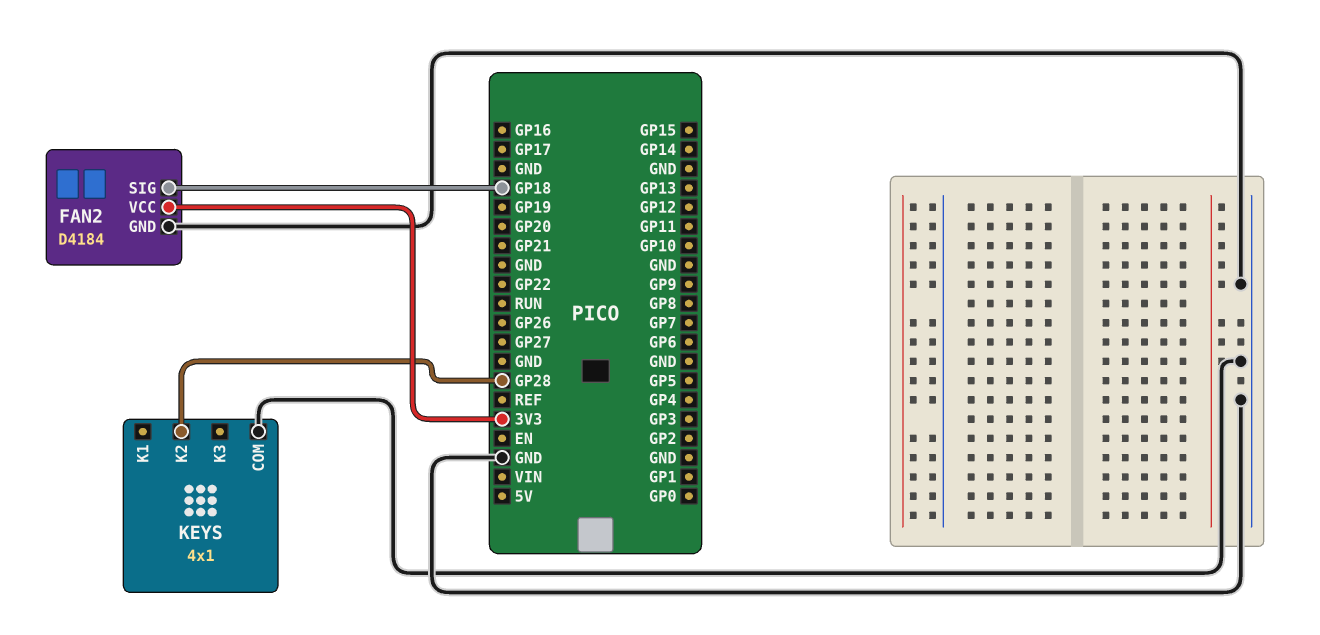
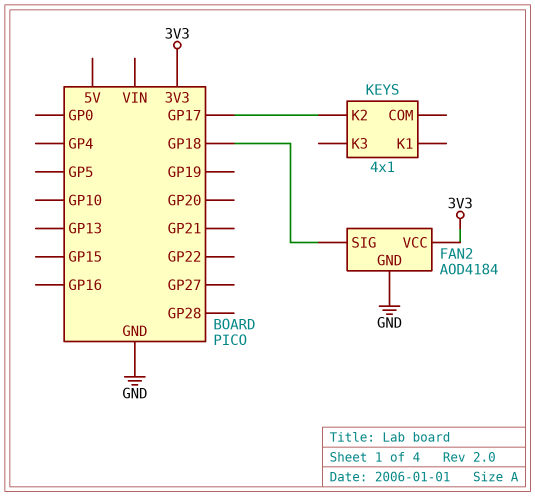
FAN2: D4184 -> AOD4184
KEYS pin COM: GND -> none
KEYS pin K2: GP28 -> GP17

